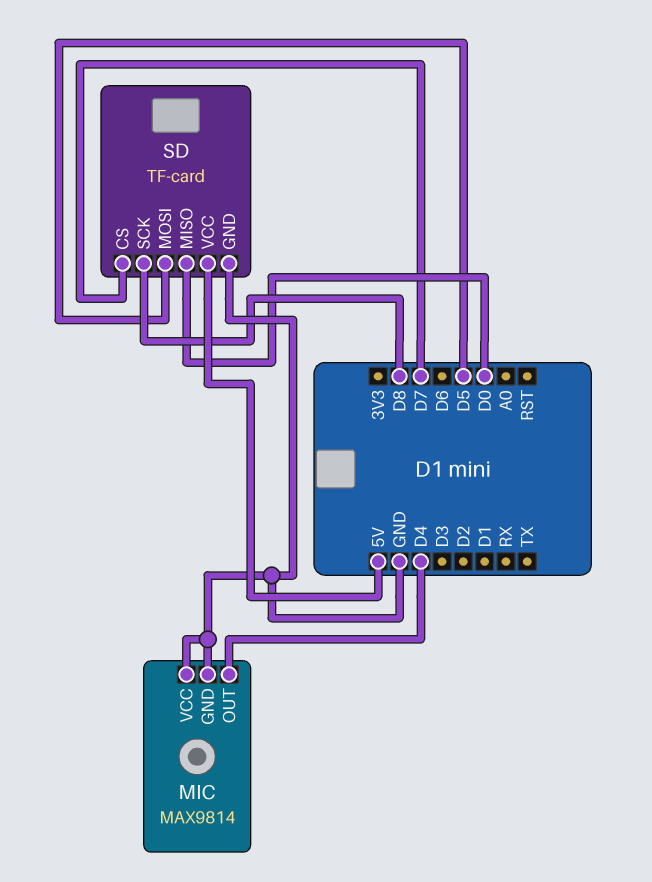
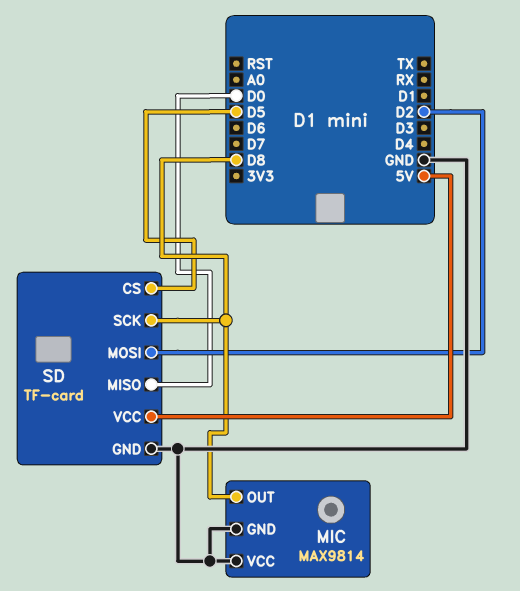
MIC pin OUT: D4 -> D8
SD pin CS: D7 -> D5
SD pin MOSI: D5 -> D2

